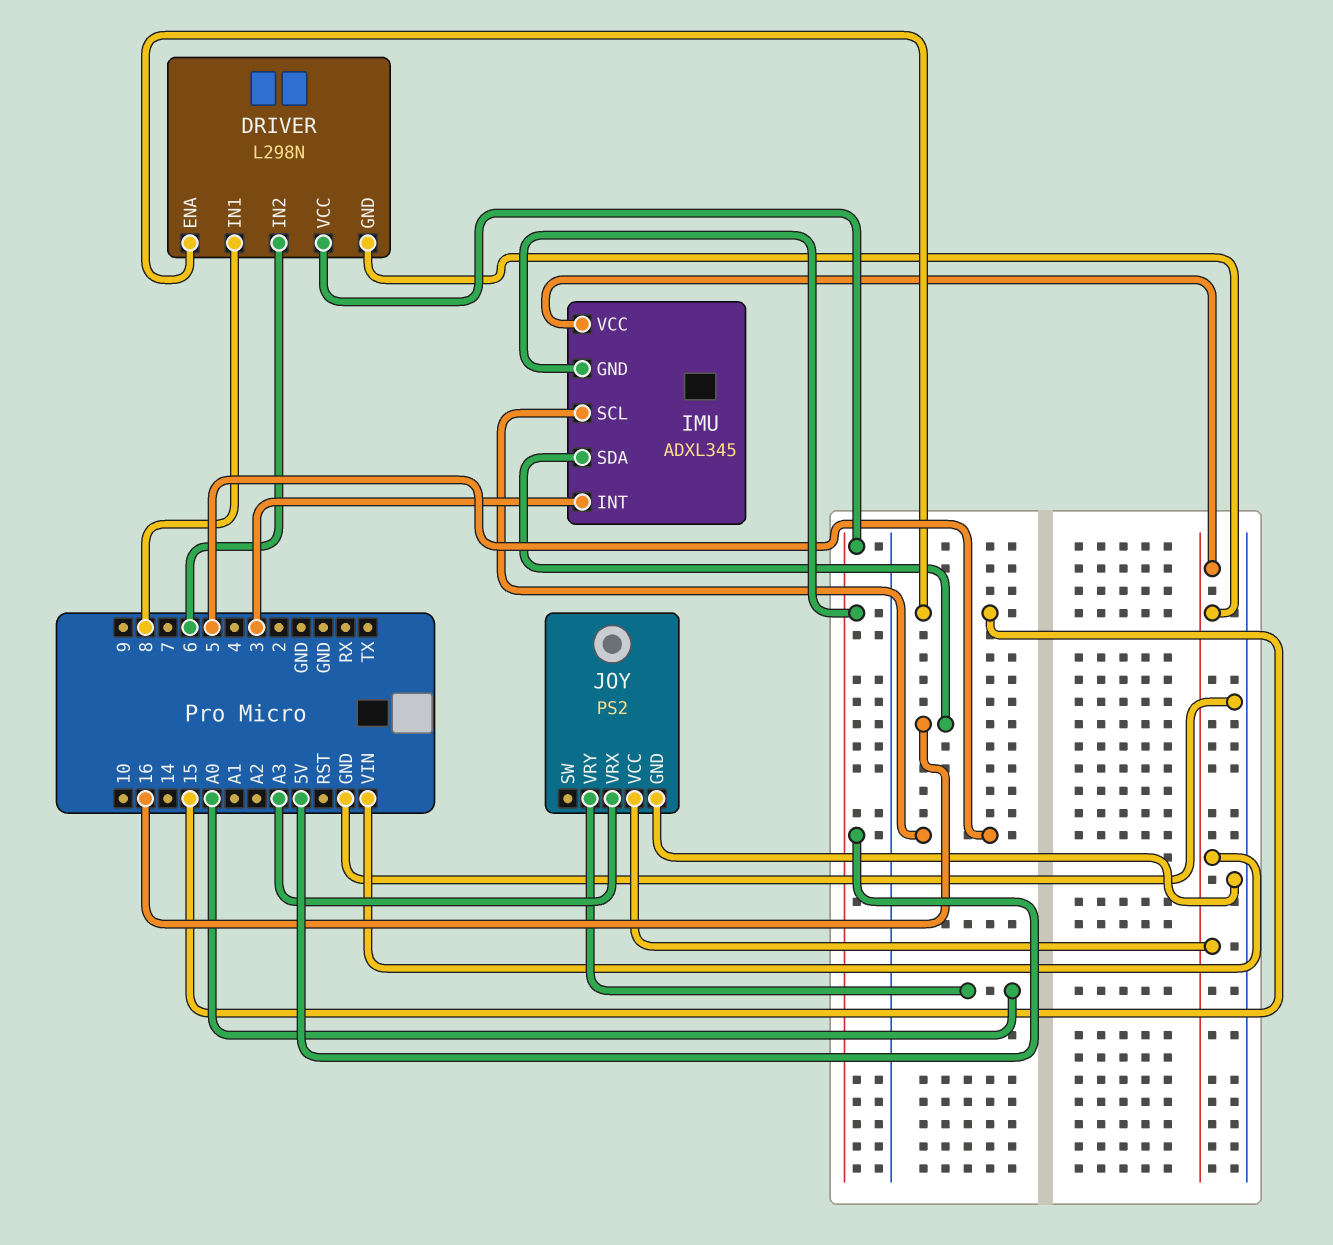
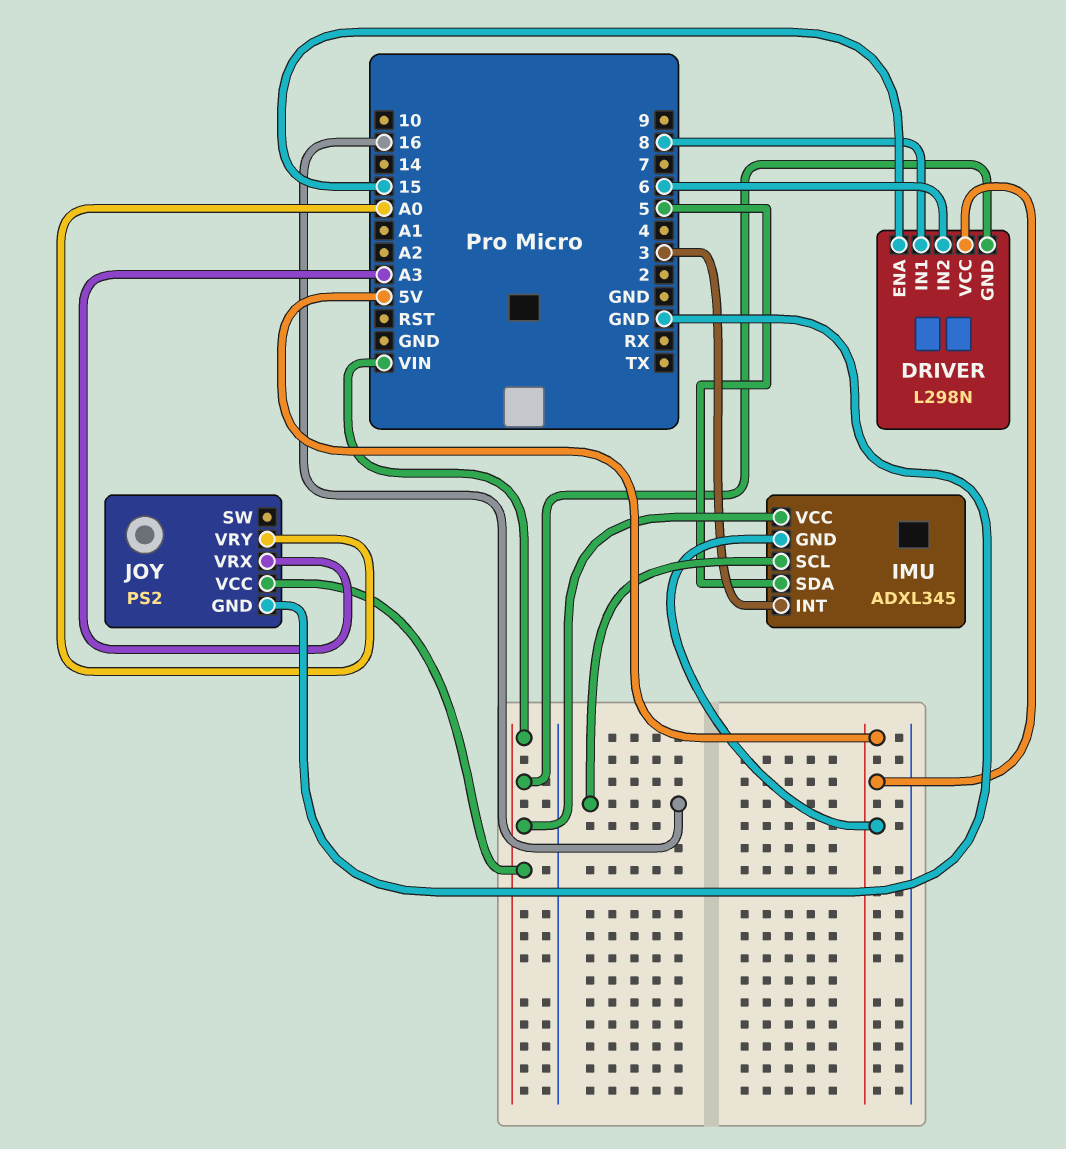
IMU pin SCL: 5 -> 16
IMU pin SDA: 16 -> 5

